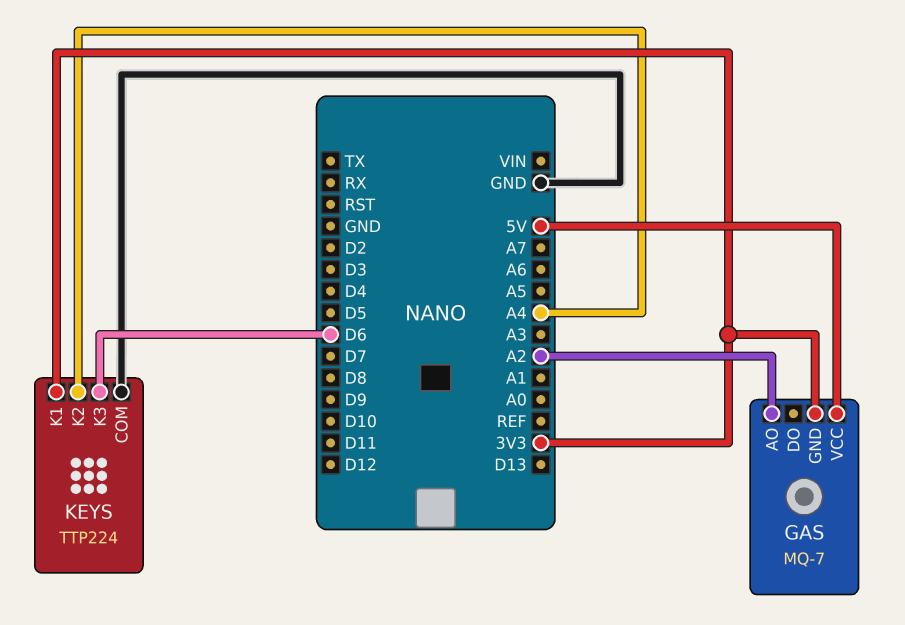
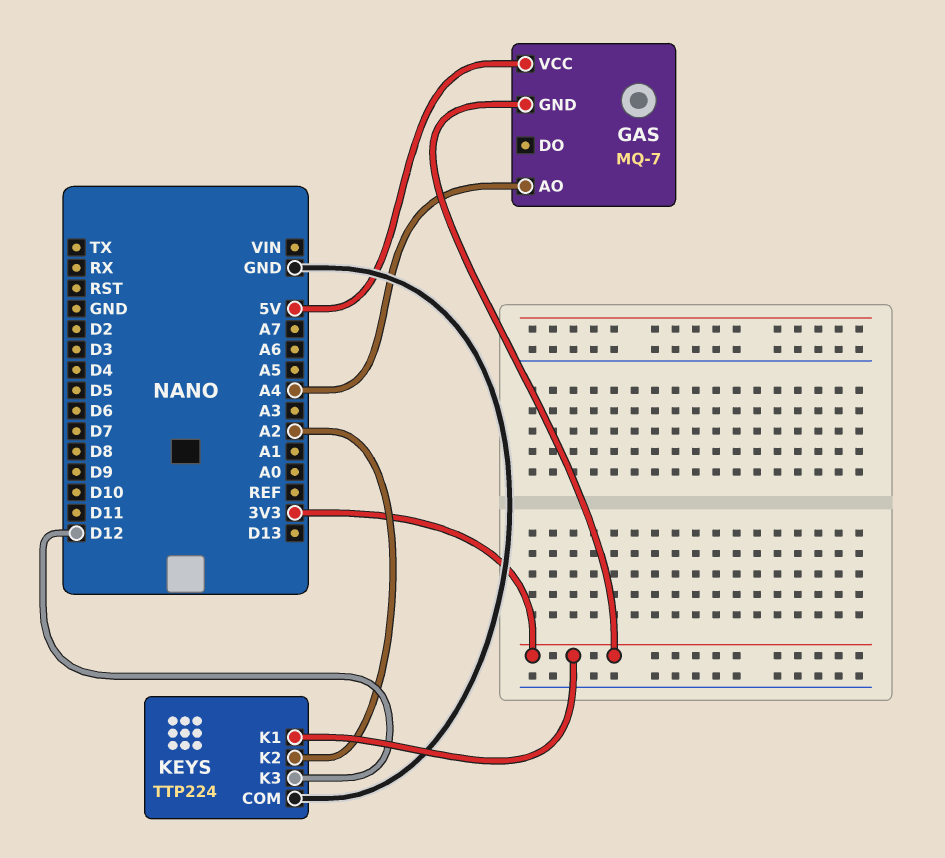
GAS pin AO: A2 -> A4
KEYS pin K2: A4 -> A2
KEYS pin K3: D6 -> D12

